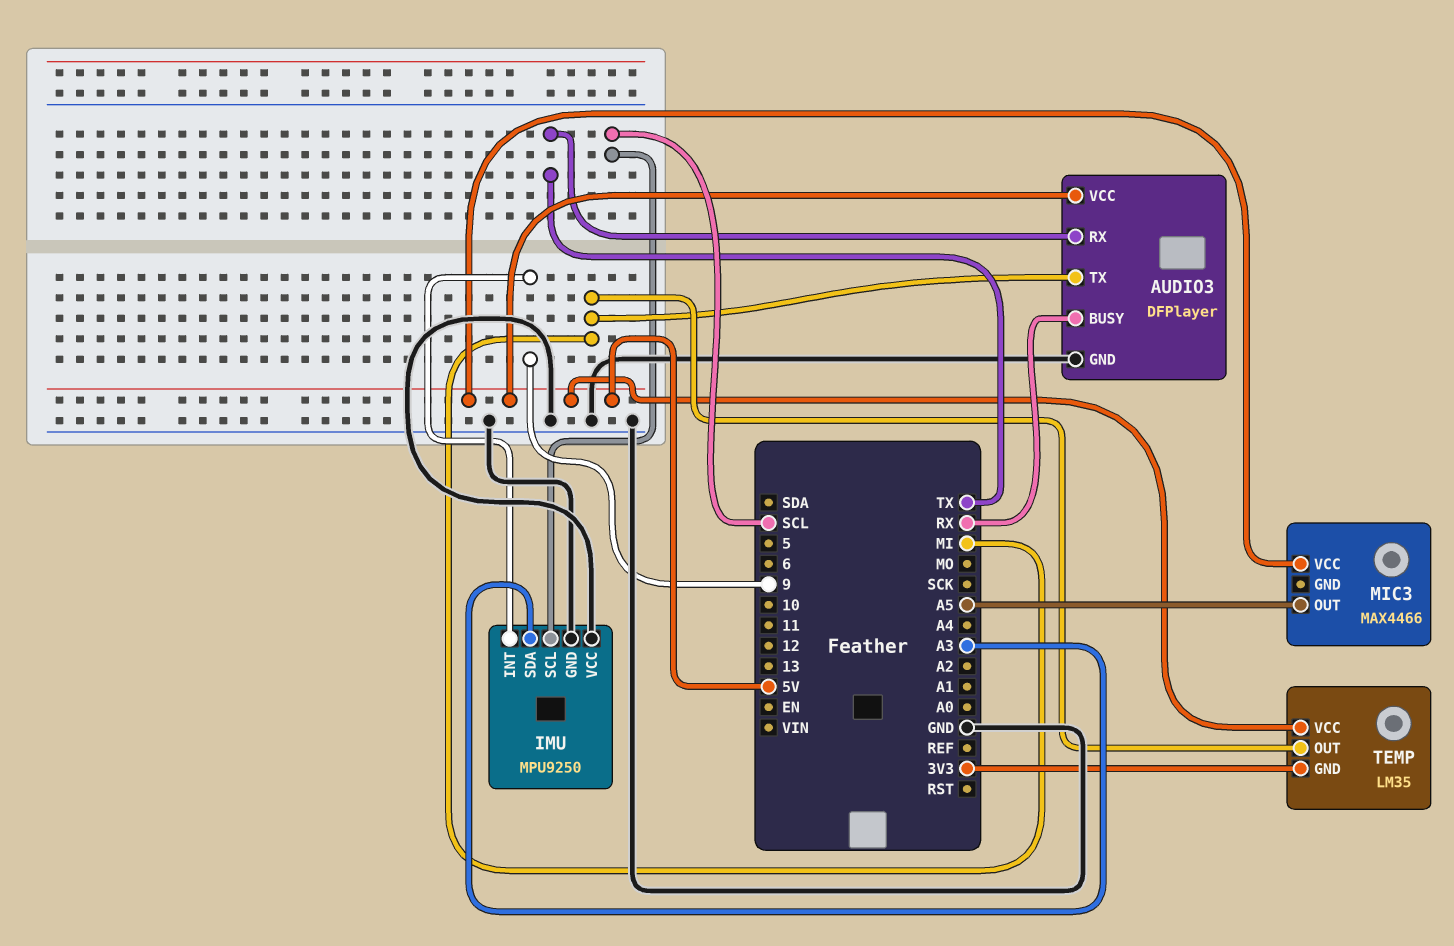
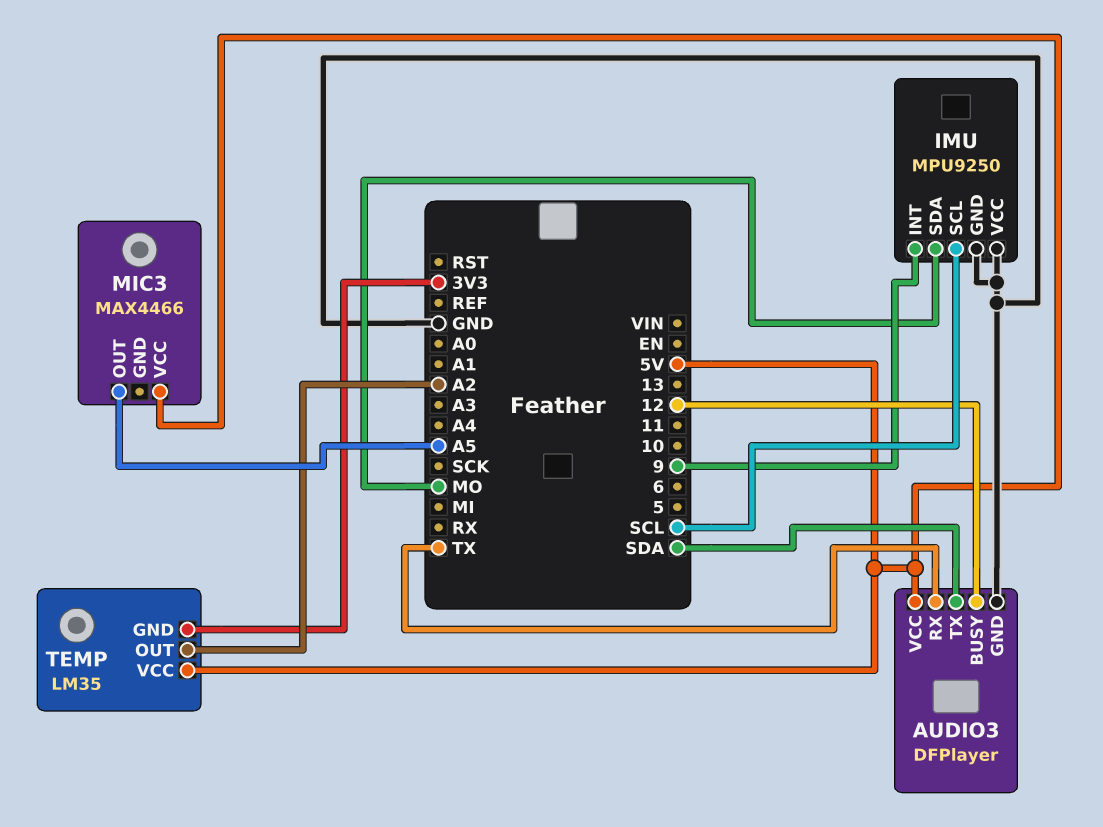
AUDIO3 pin BUSY: RX -> 12
AUDIO3 pin TX: MI -> SDA
IMU pin SDA: A3 -> MO
TEMP pin OUT: MI -> A2

